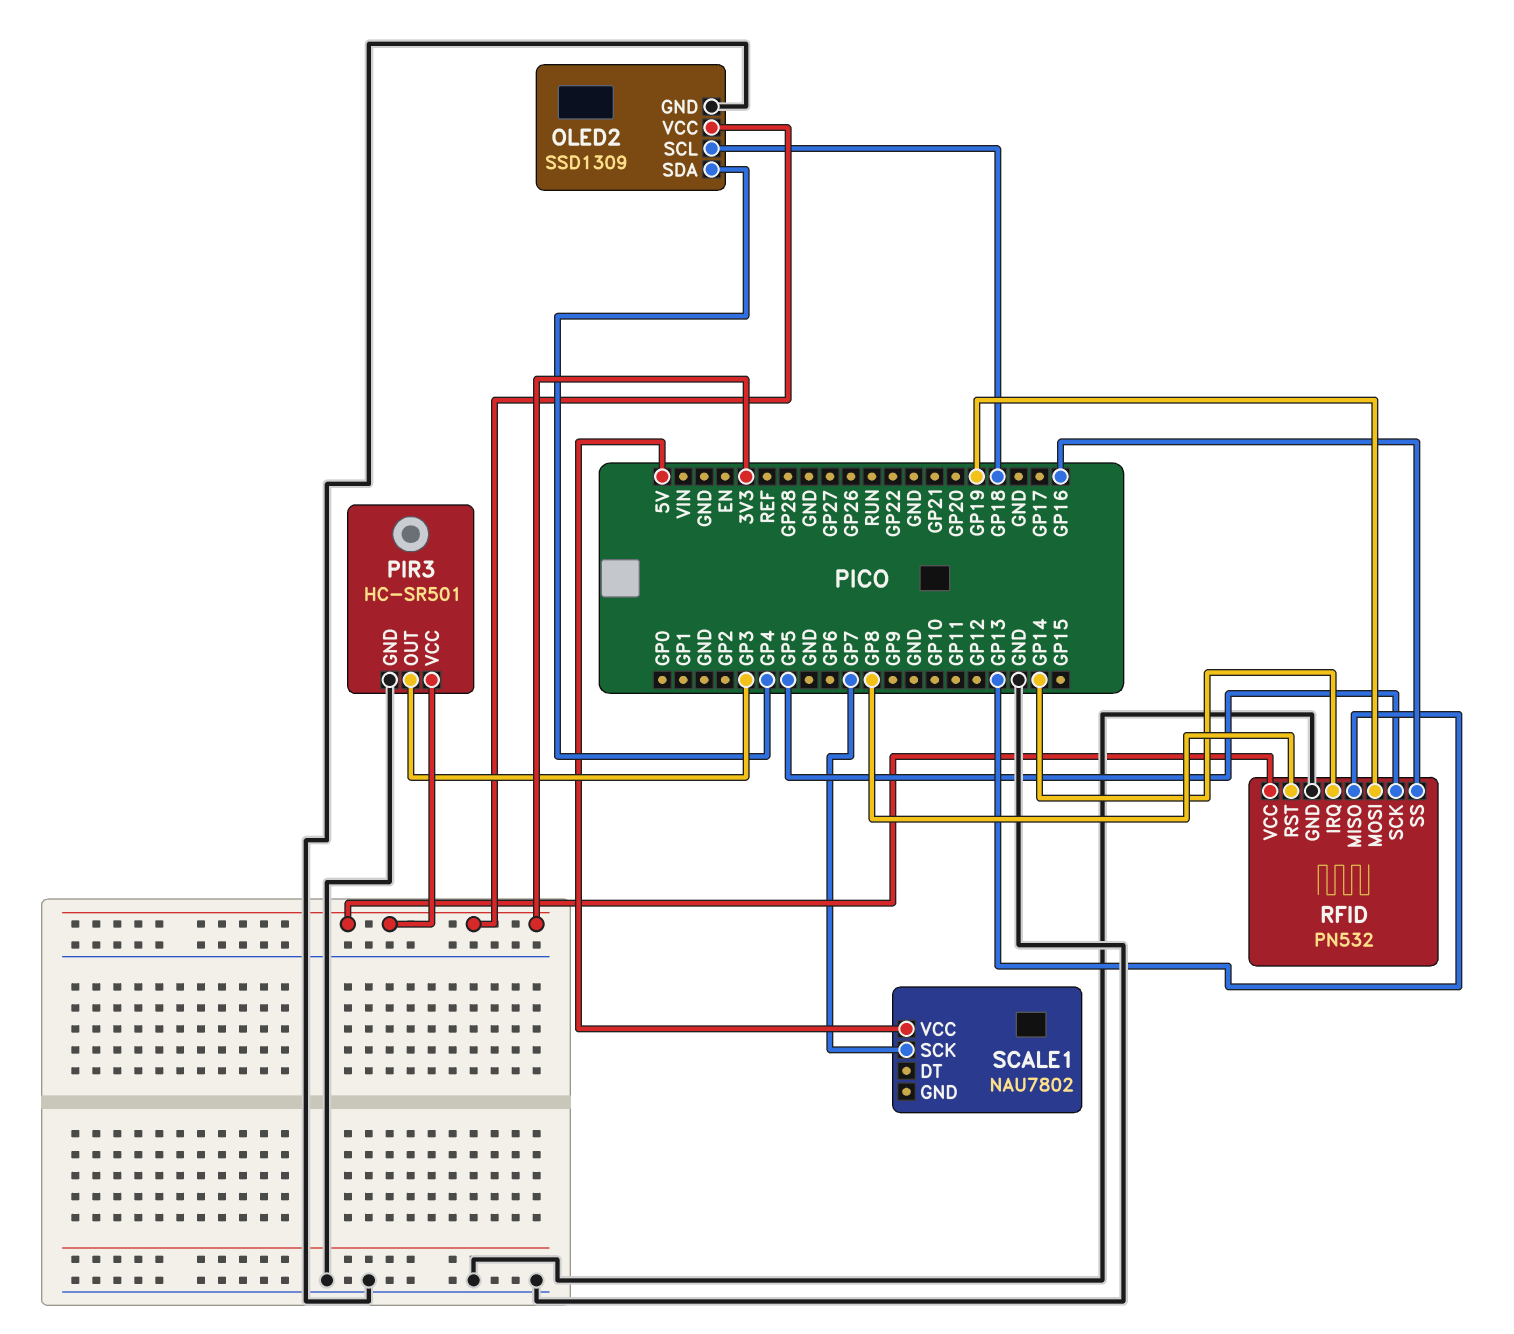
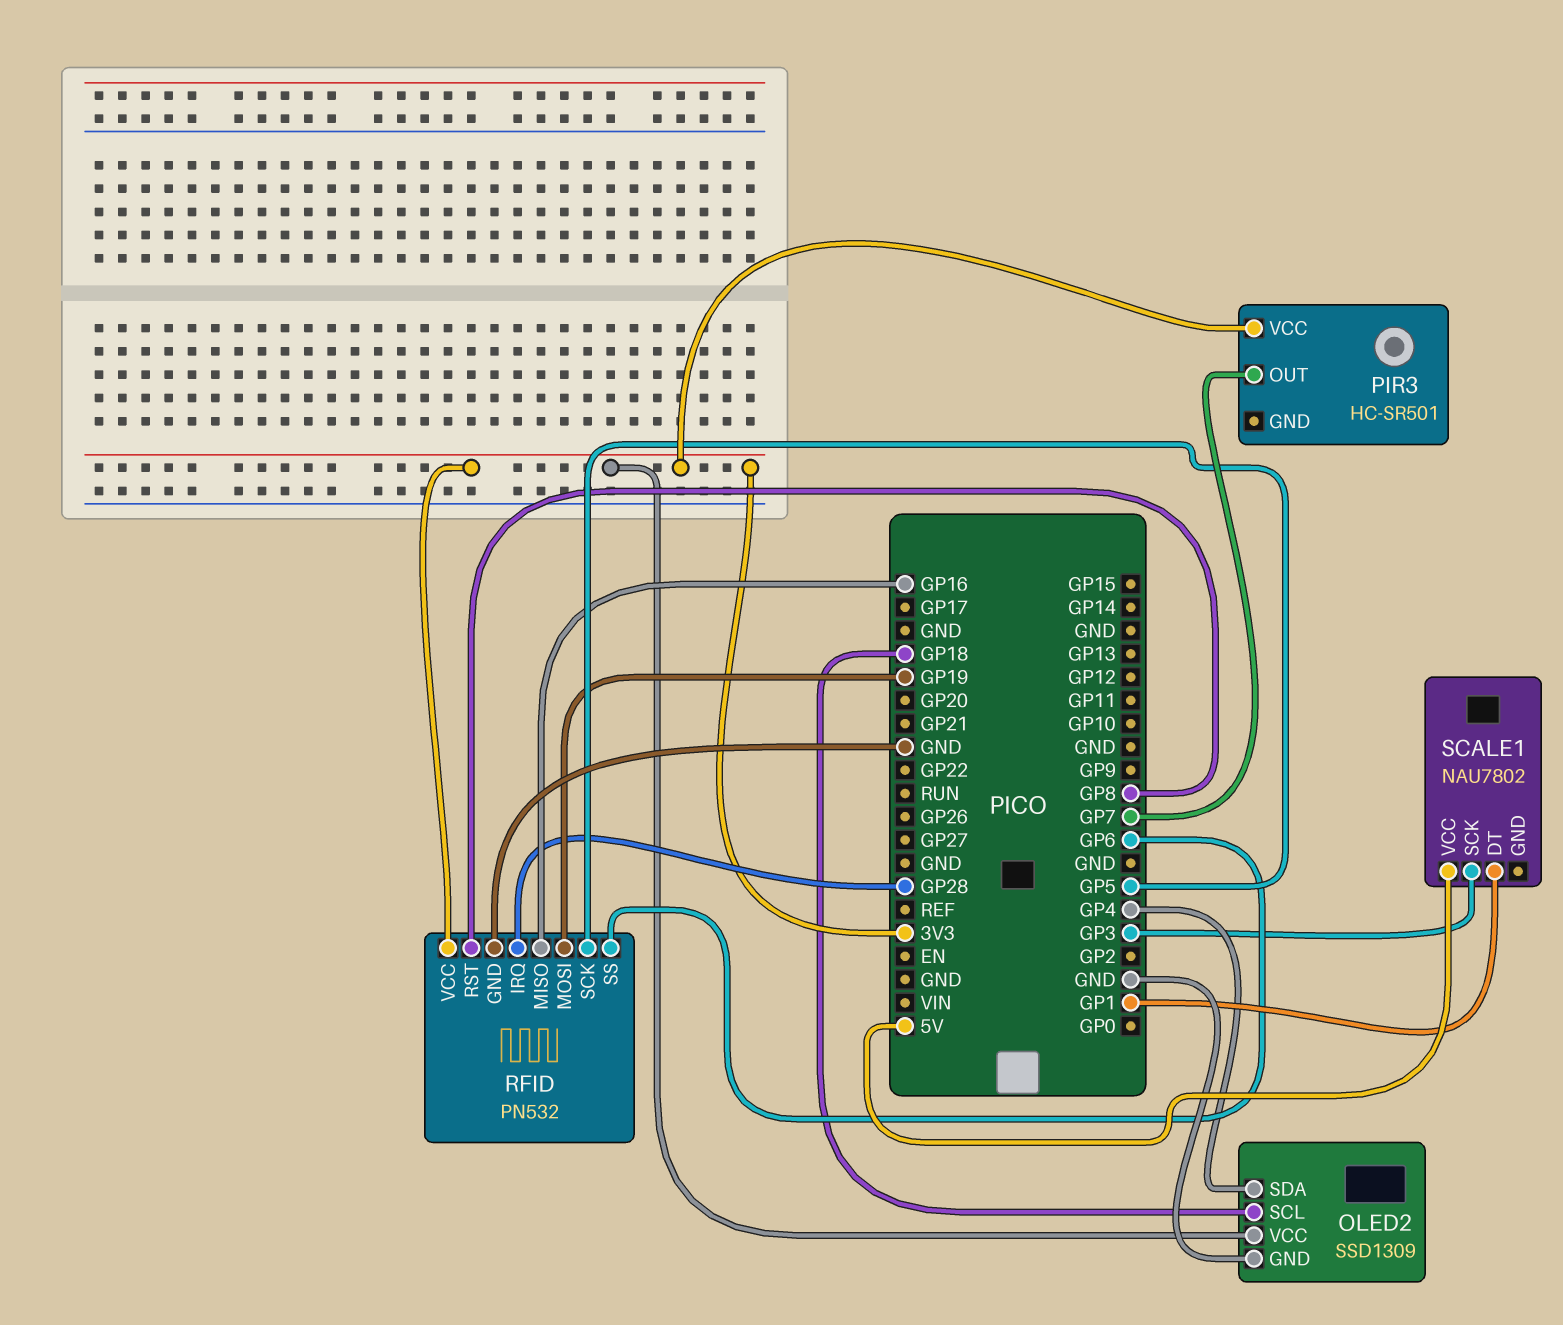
PIR3 pin GND: GND -> none
PIR3 pin OUT: GP3 -> GP7
RFID pin IRQ: GP14 -> GP28
RFID pin MISO: GP13 -> GP16
RFID pin SS: GP16 -> GP6
SCALE1 pin DT: none -> GP1
SCALE1 pin SCK: GP7 -> GP3

